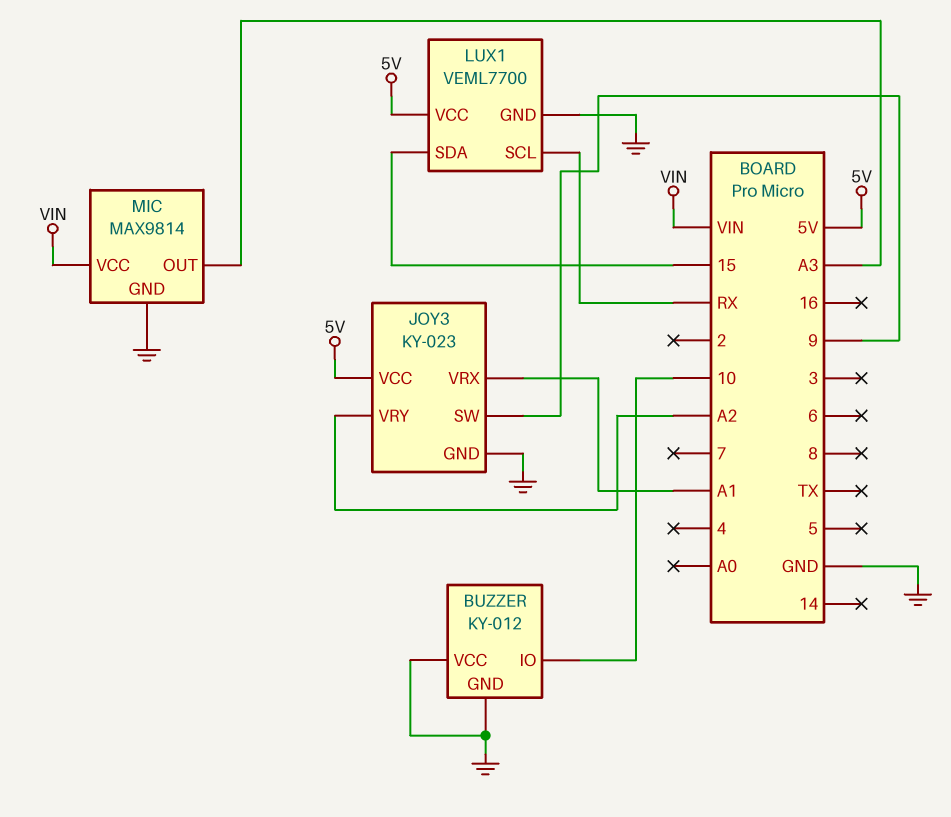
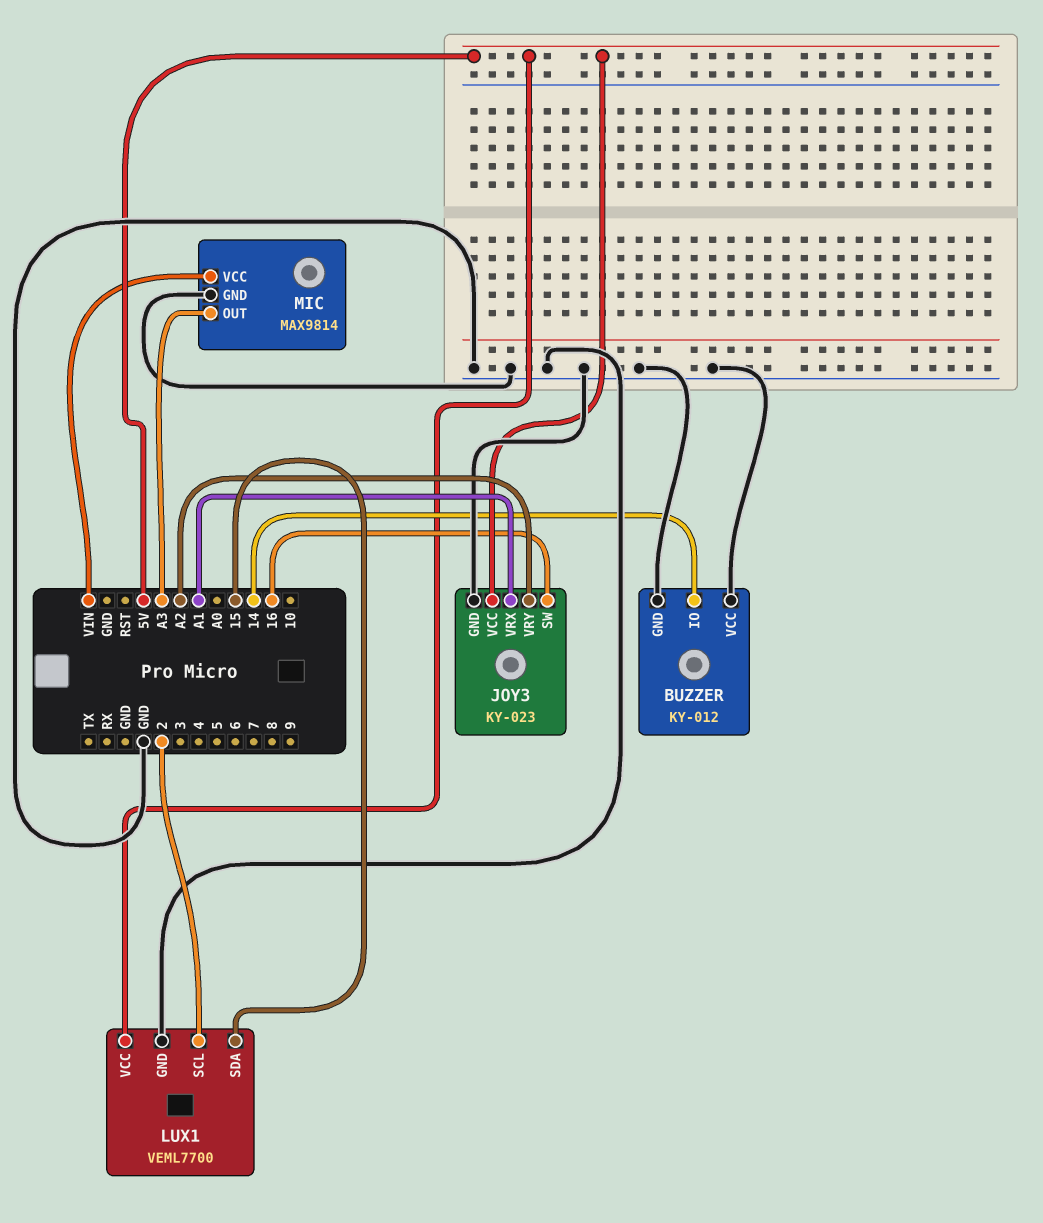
BUZZER pin IO: 10 -> 14
JOY3 pin SW: 9 -> 16
LUX1 pin SCL: RX -> 2

